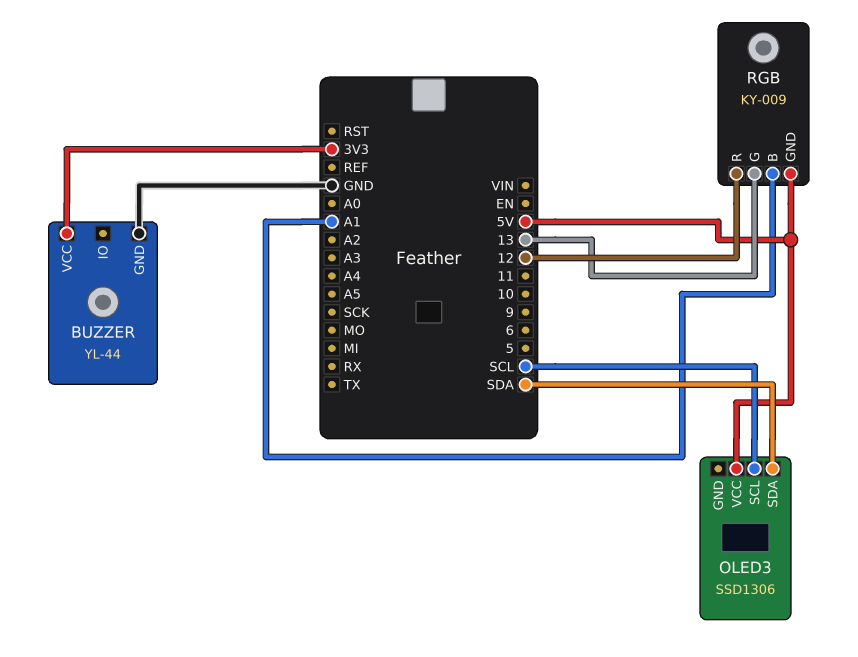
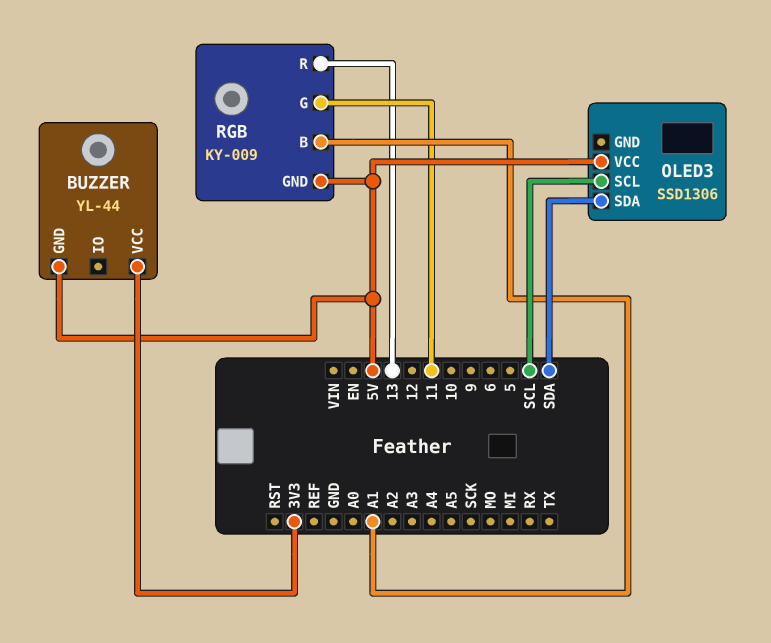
BUZZER pin GND: GND -> 5V
RGB pin G: 13 -> 11
RGB pin R: 12 -> 13

